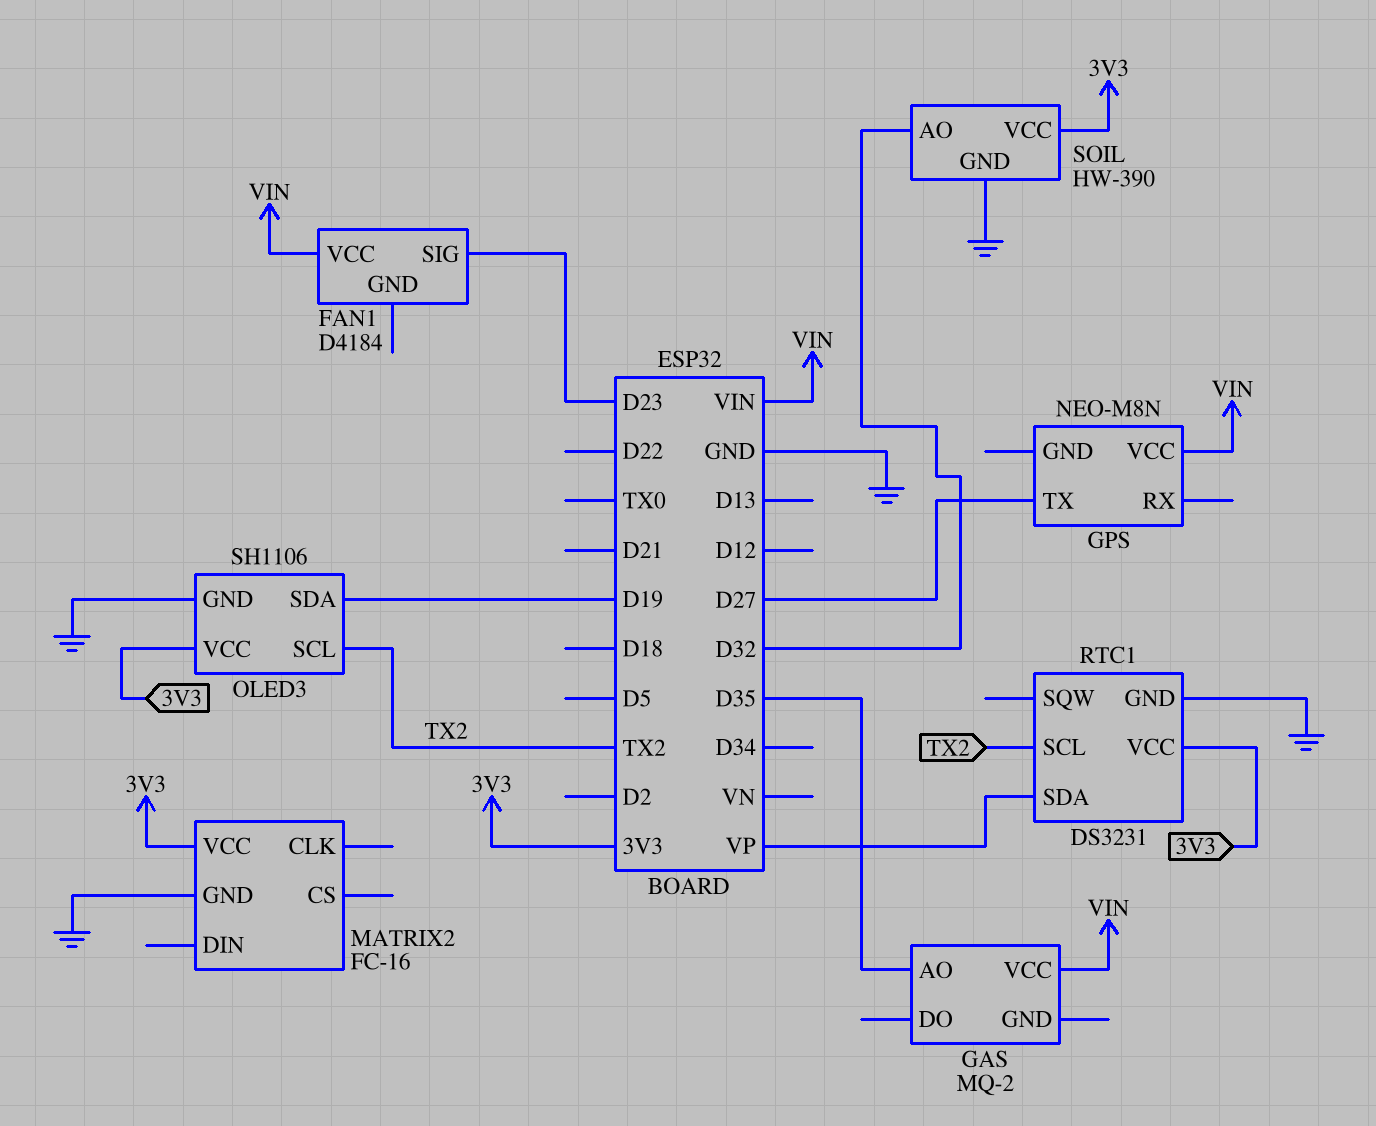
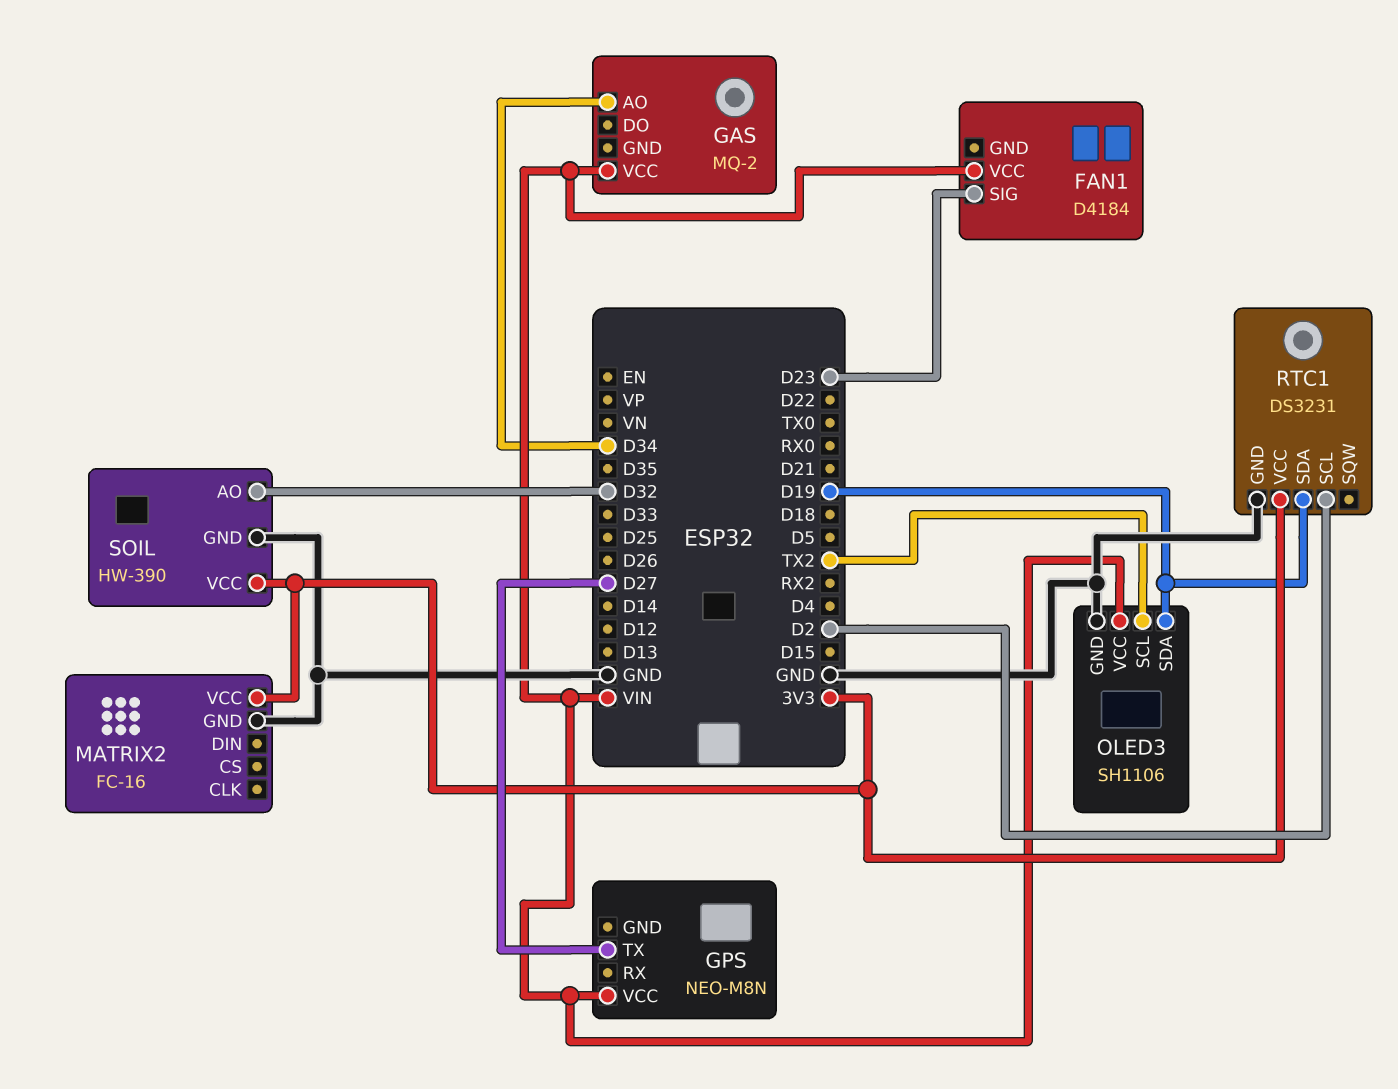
GAS pin AO: D35 -> D34
OLED3 pin VCC: 3V3 -> VIN
RTC1 pin SCL: TX2 -> D2
RTC1 pin SDA: VP -> D19

